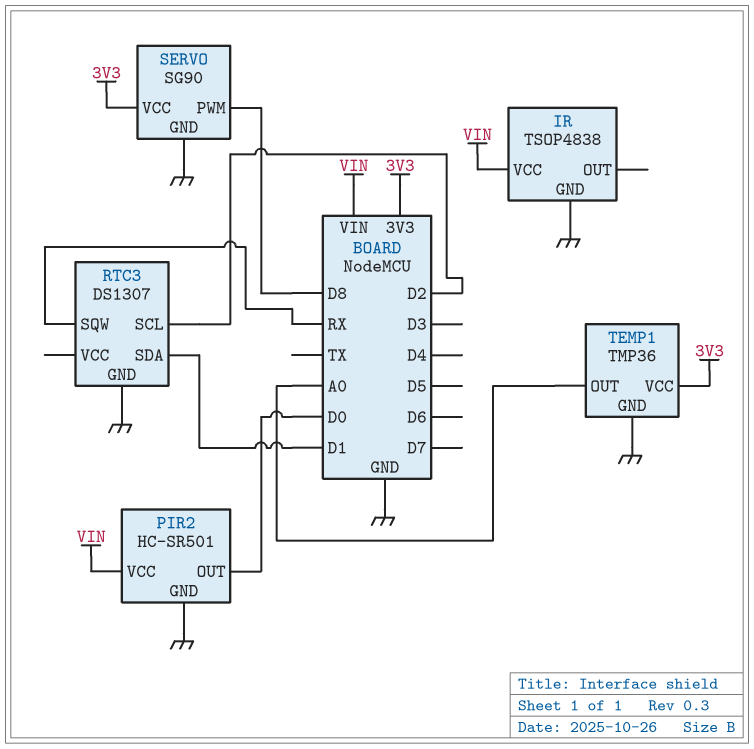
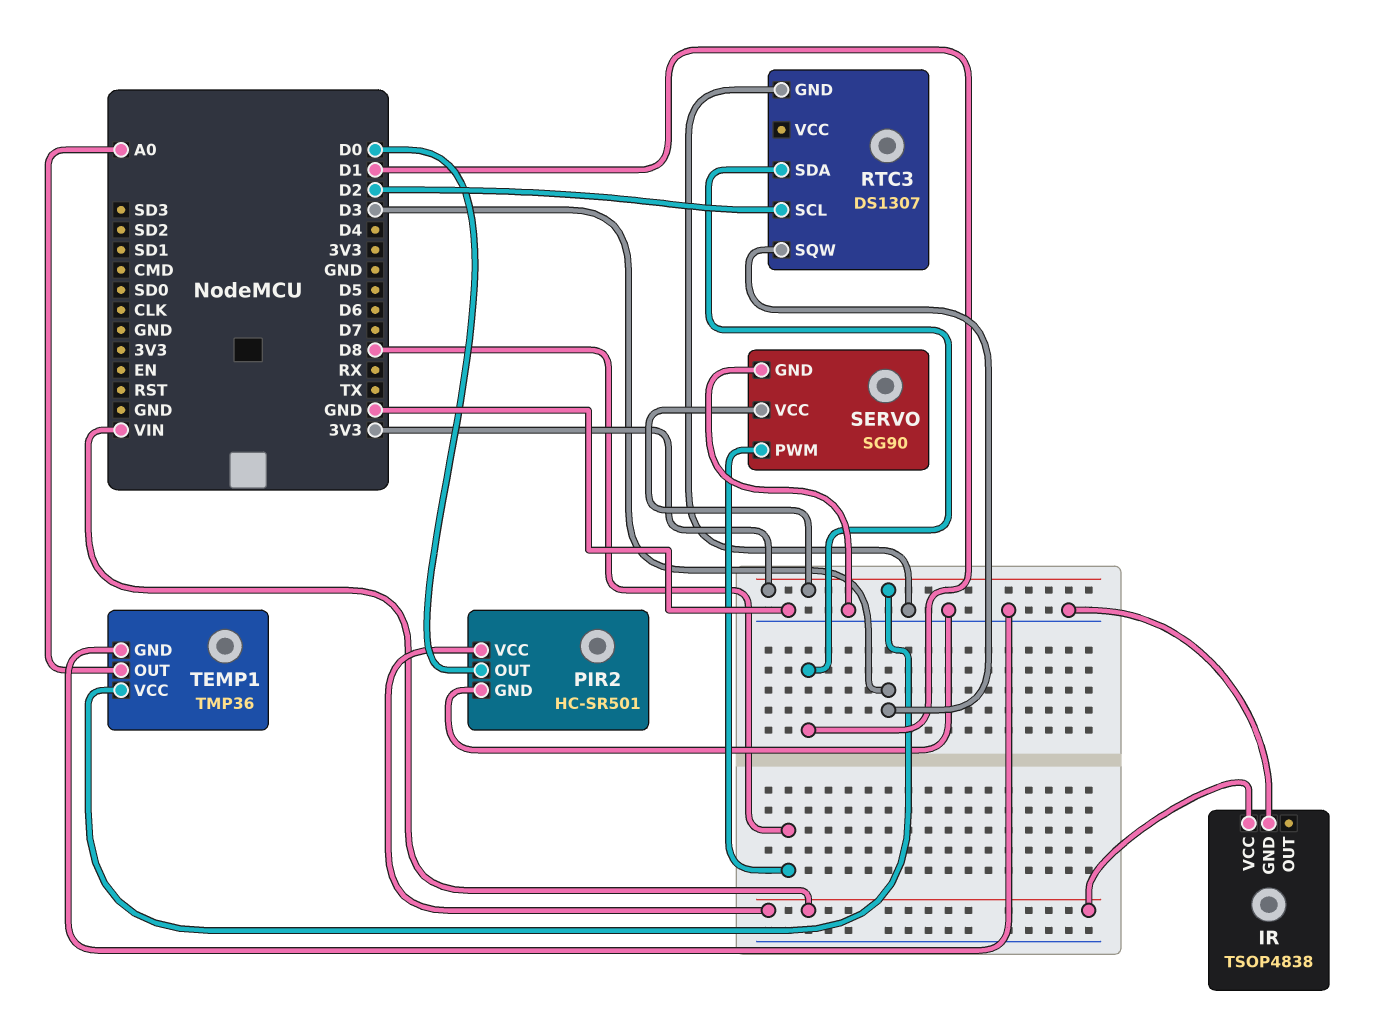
RTC3 pin SQW: RX -> D3

